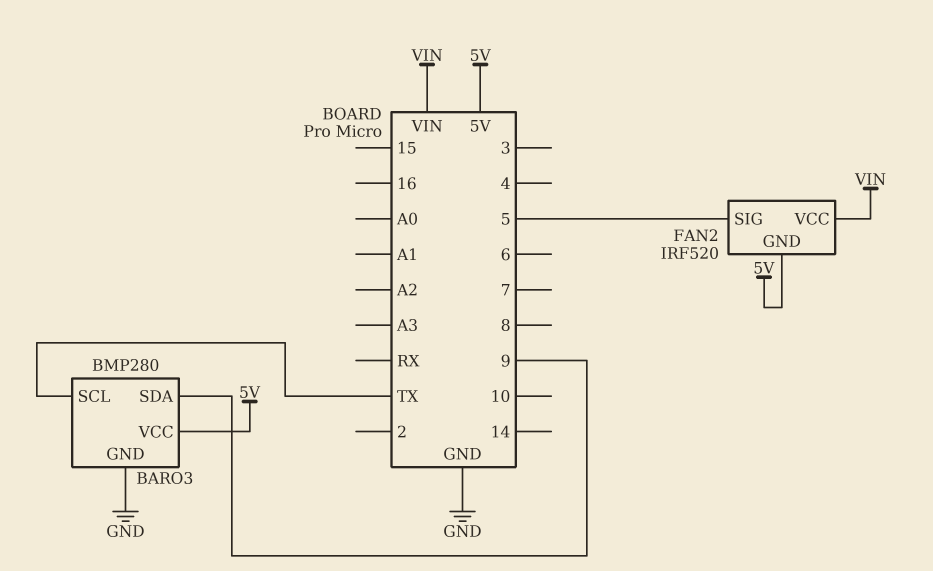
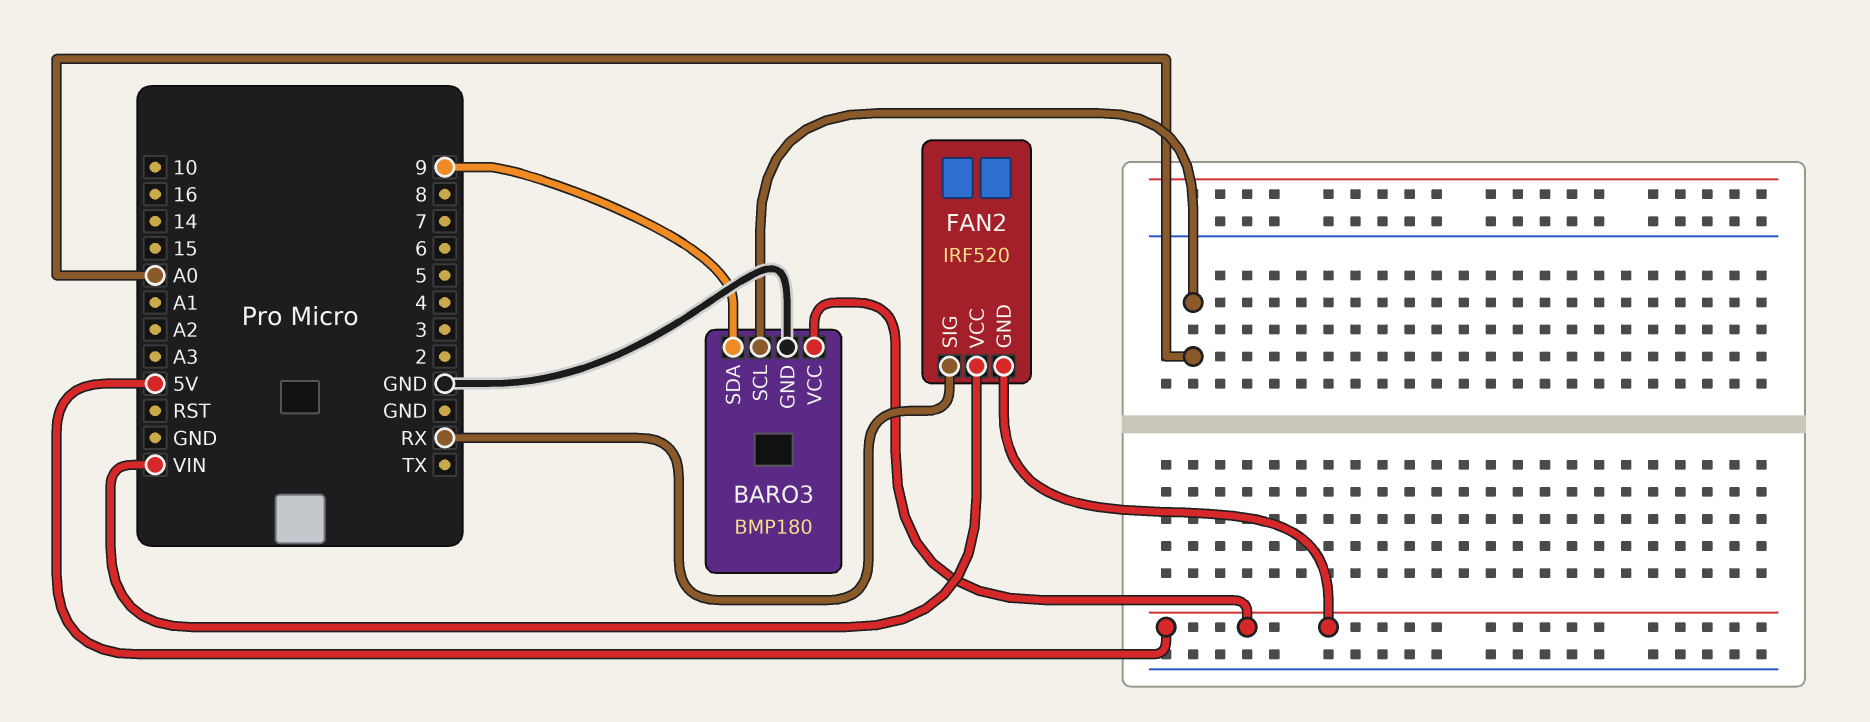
BARO3: BMP280 -> BMP180
BARO3 pin SCL: TX -> A0
FAN2 pin SIG: 5 -> RX

